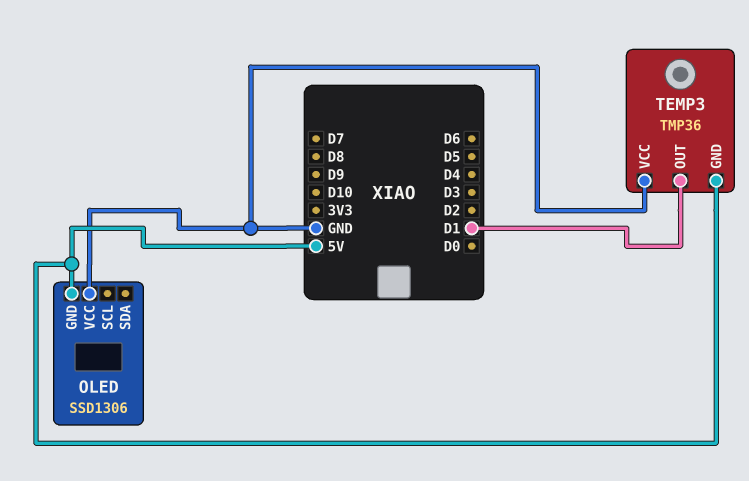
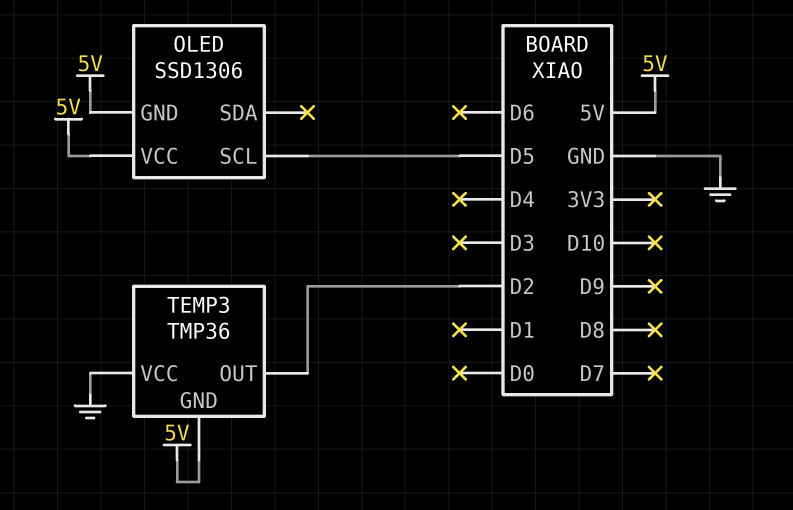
OLED pin SCL: none -> D5
OLED pin VCC: GND -> 5V
TEMP3 pin OUT: D1 -> D2

